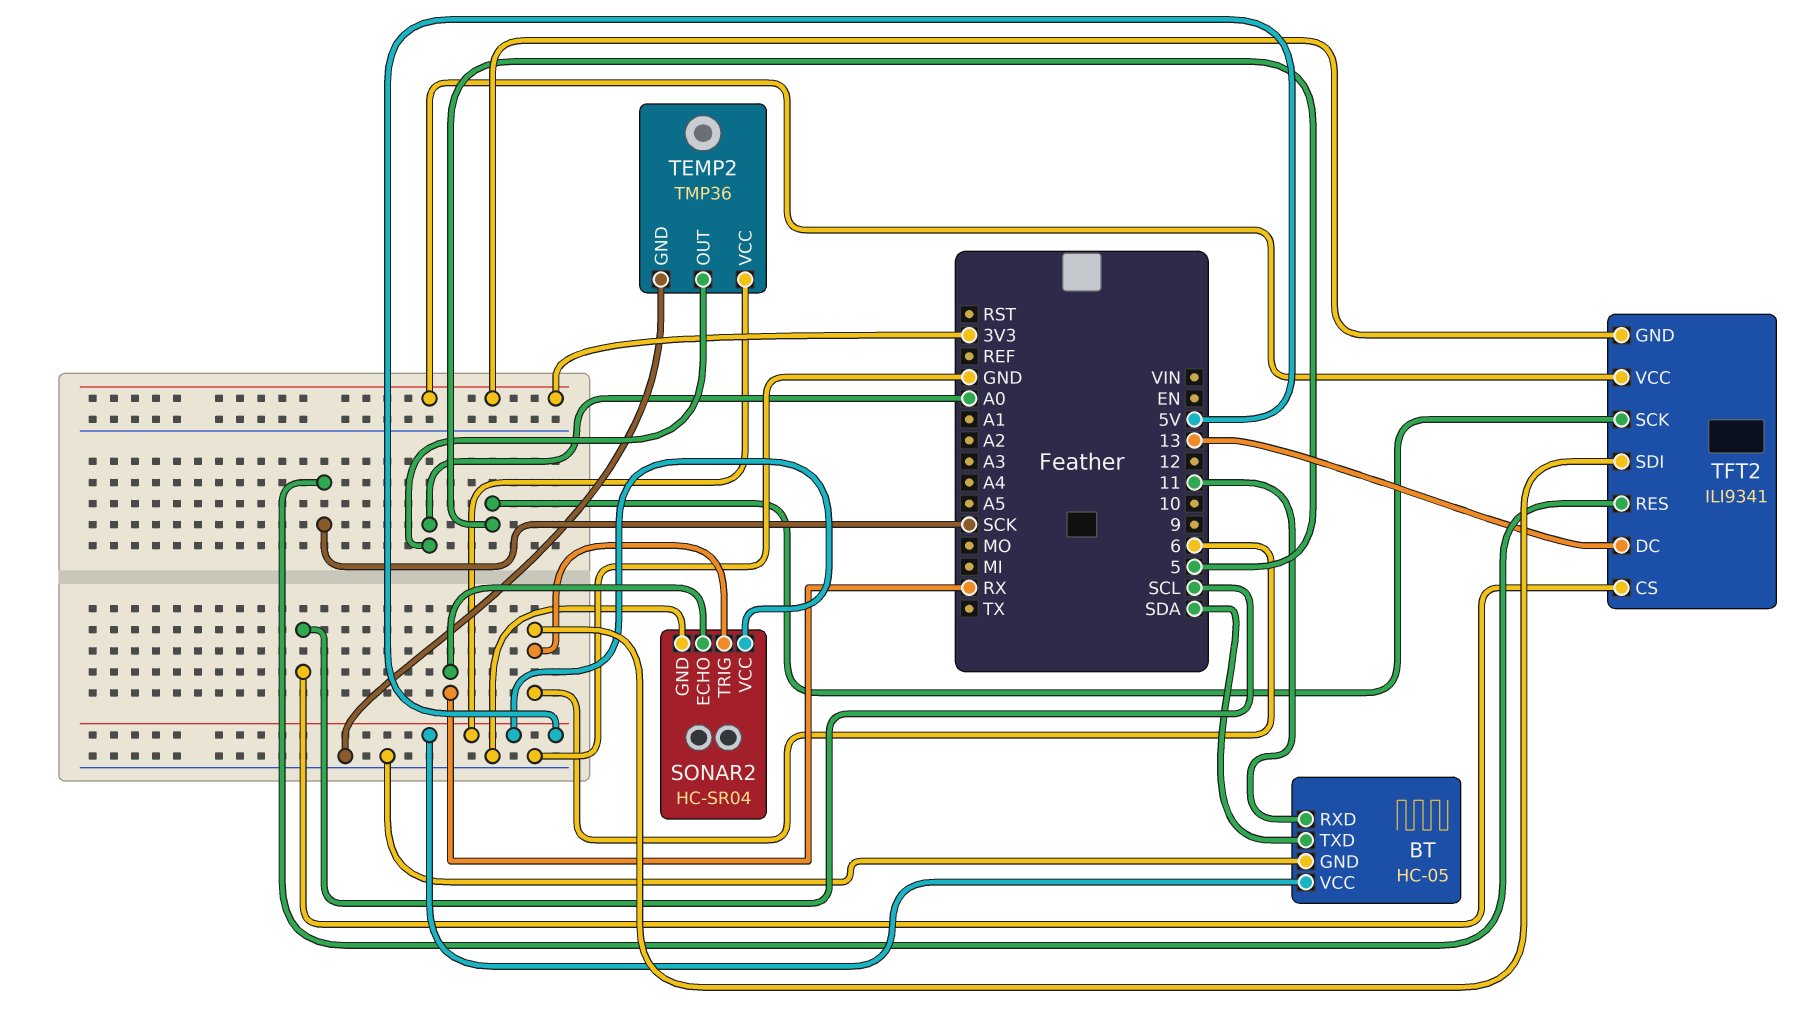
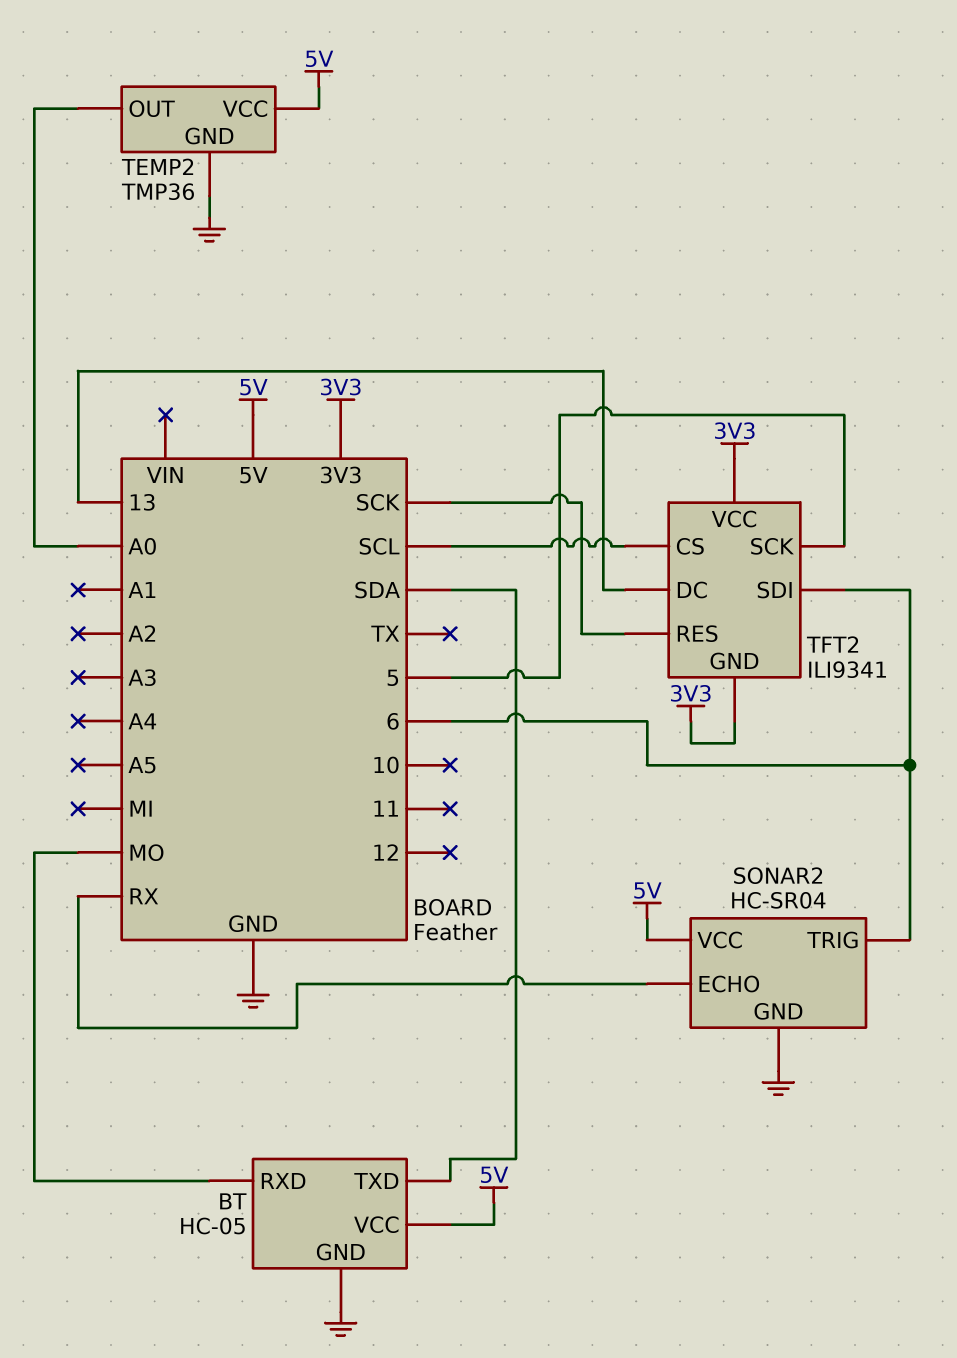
BT pin RXD: 11 -> MO

